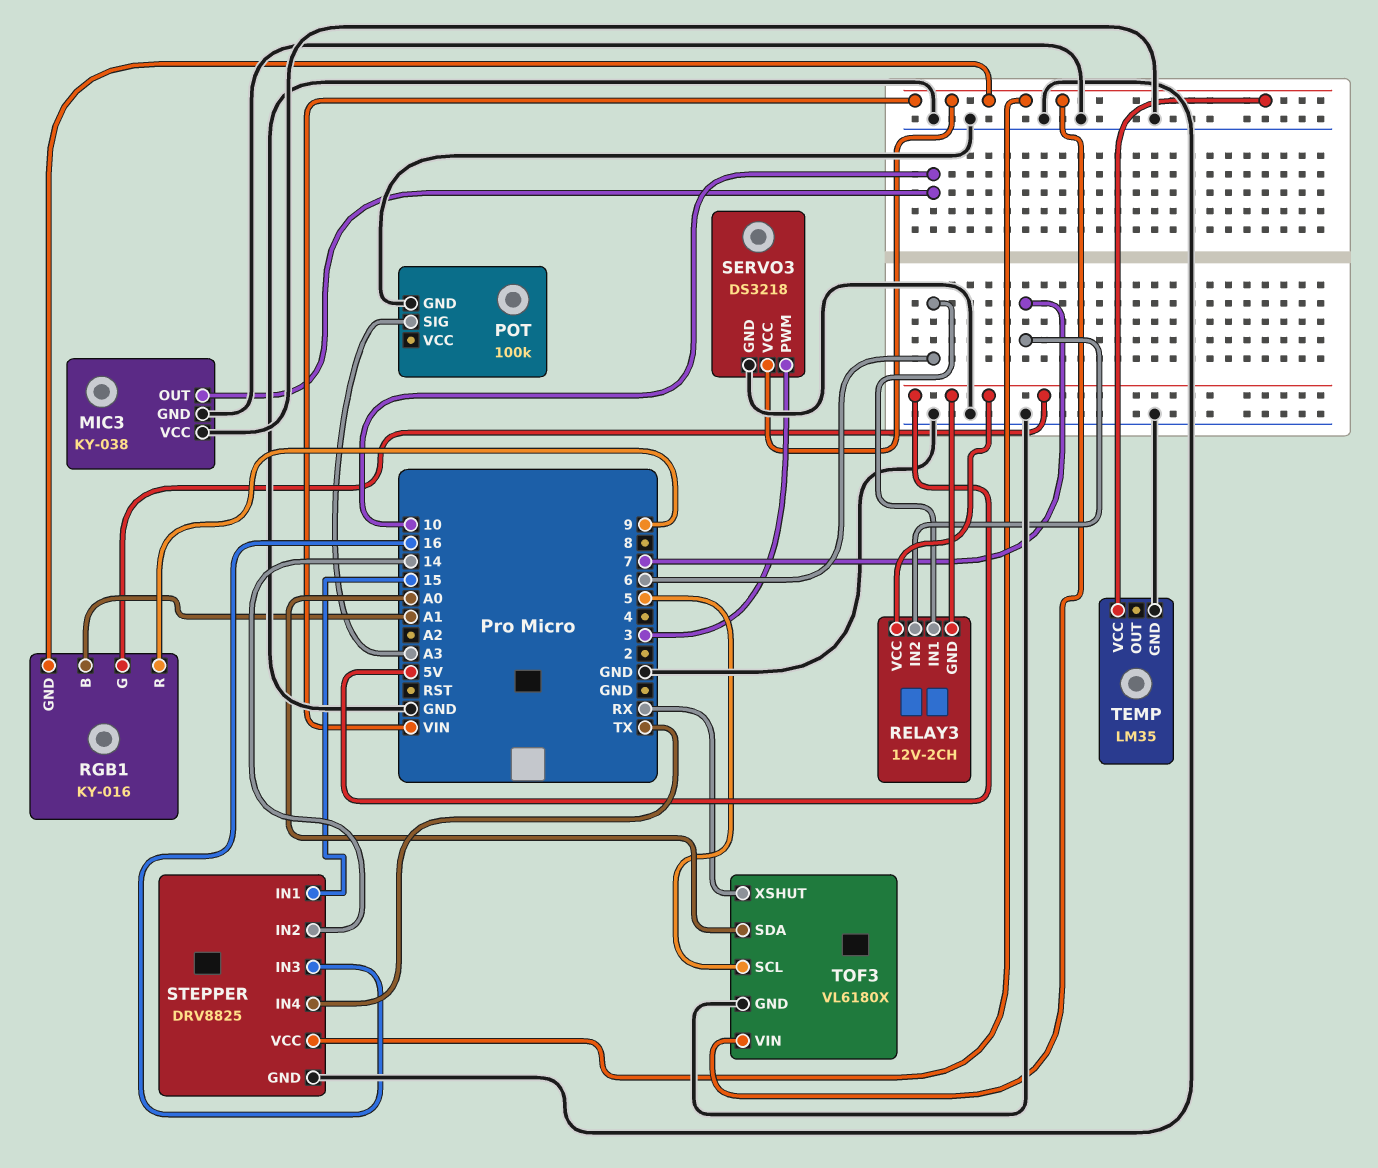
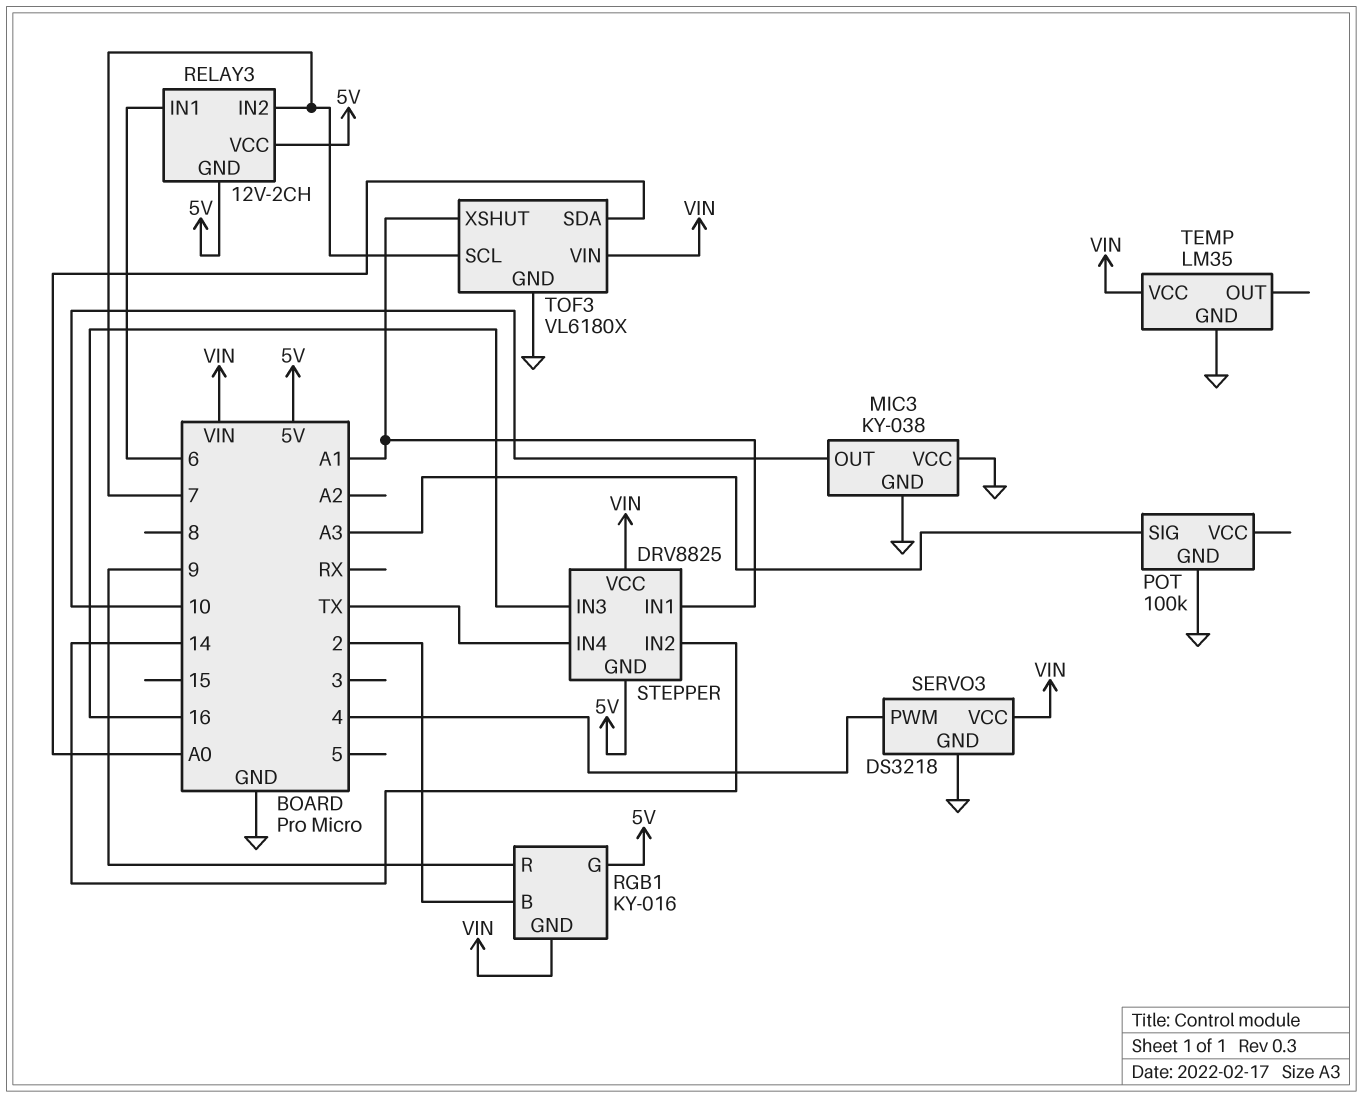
RGB1 pin B: A1 -> 2
SERVO3 pin PWM: 3 -> 4
STEPPER pin GND: GND -> 5V
STEPPER pin IN1: 15 -> A1
TOF3 pin SCL: 5 -> 7
TOF3 pin XSHUT: RX -> A1

